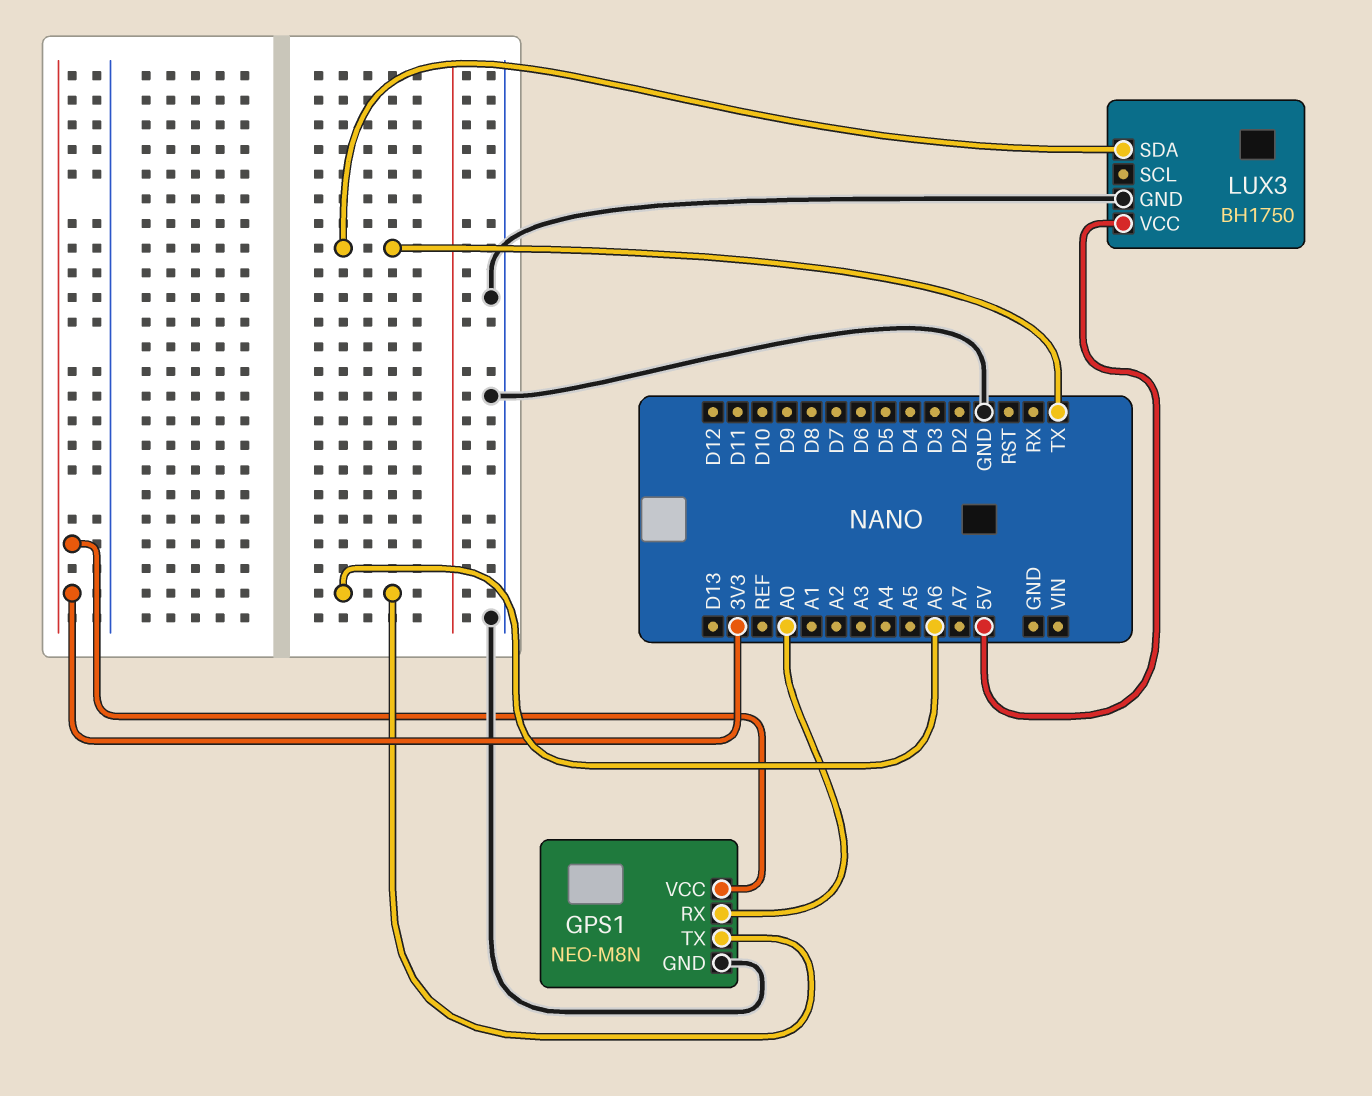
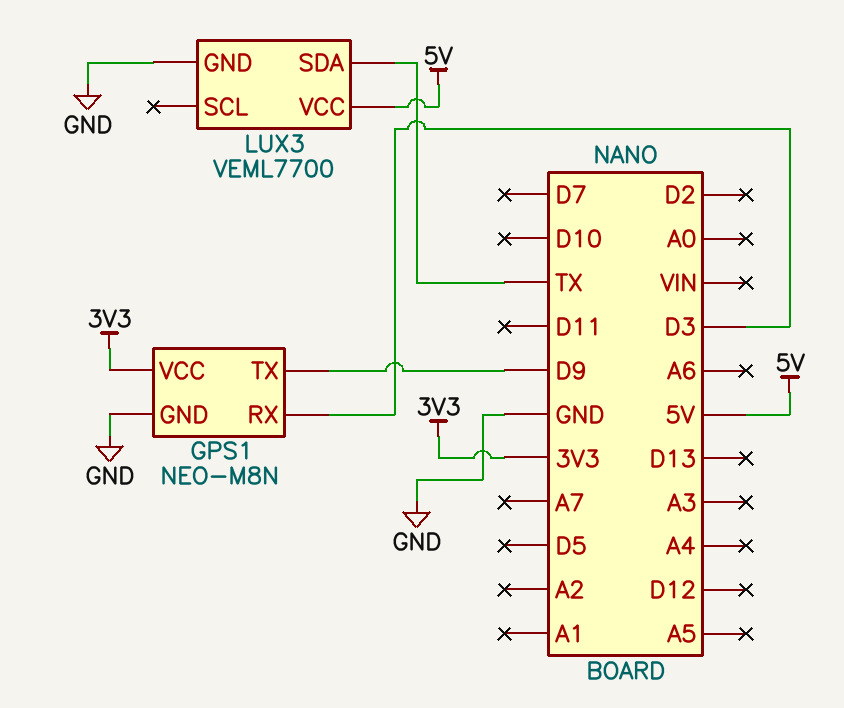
GPS1 pin RX: A0 -> D3
GPS1 pin TX: A6 -> D9
LUX3: BH1750 -> VEML7700

